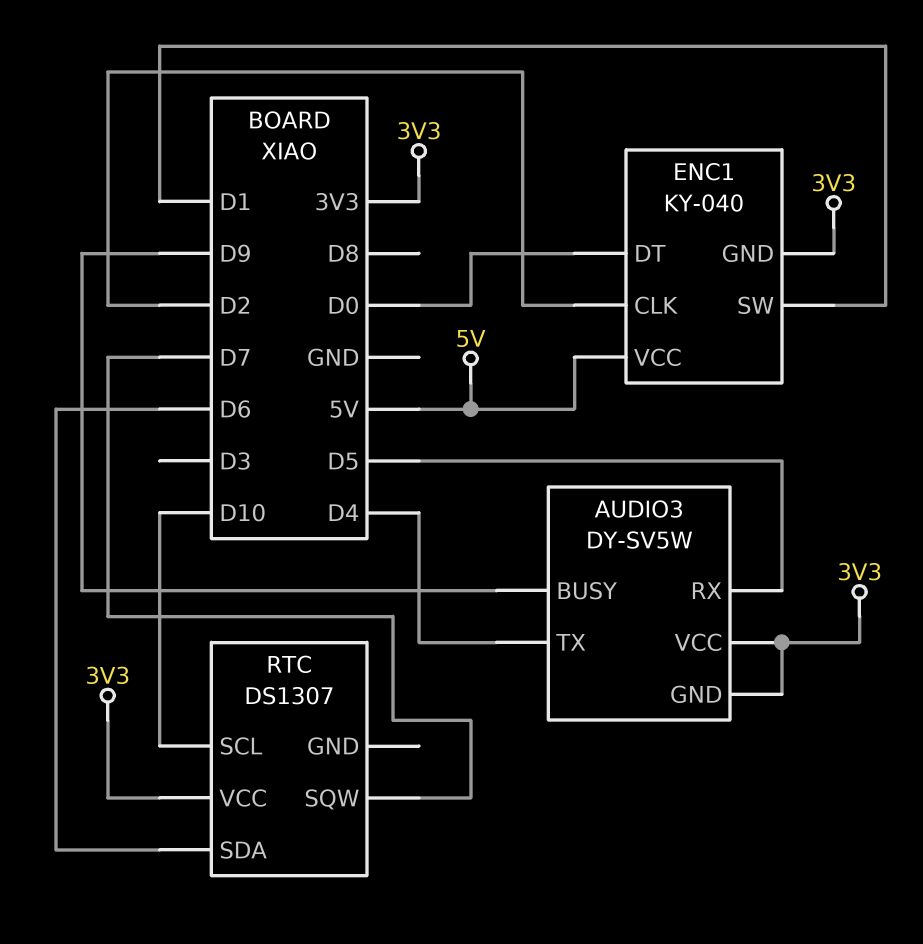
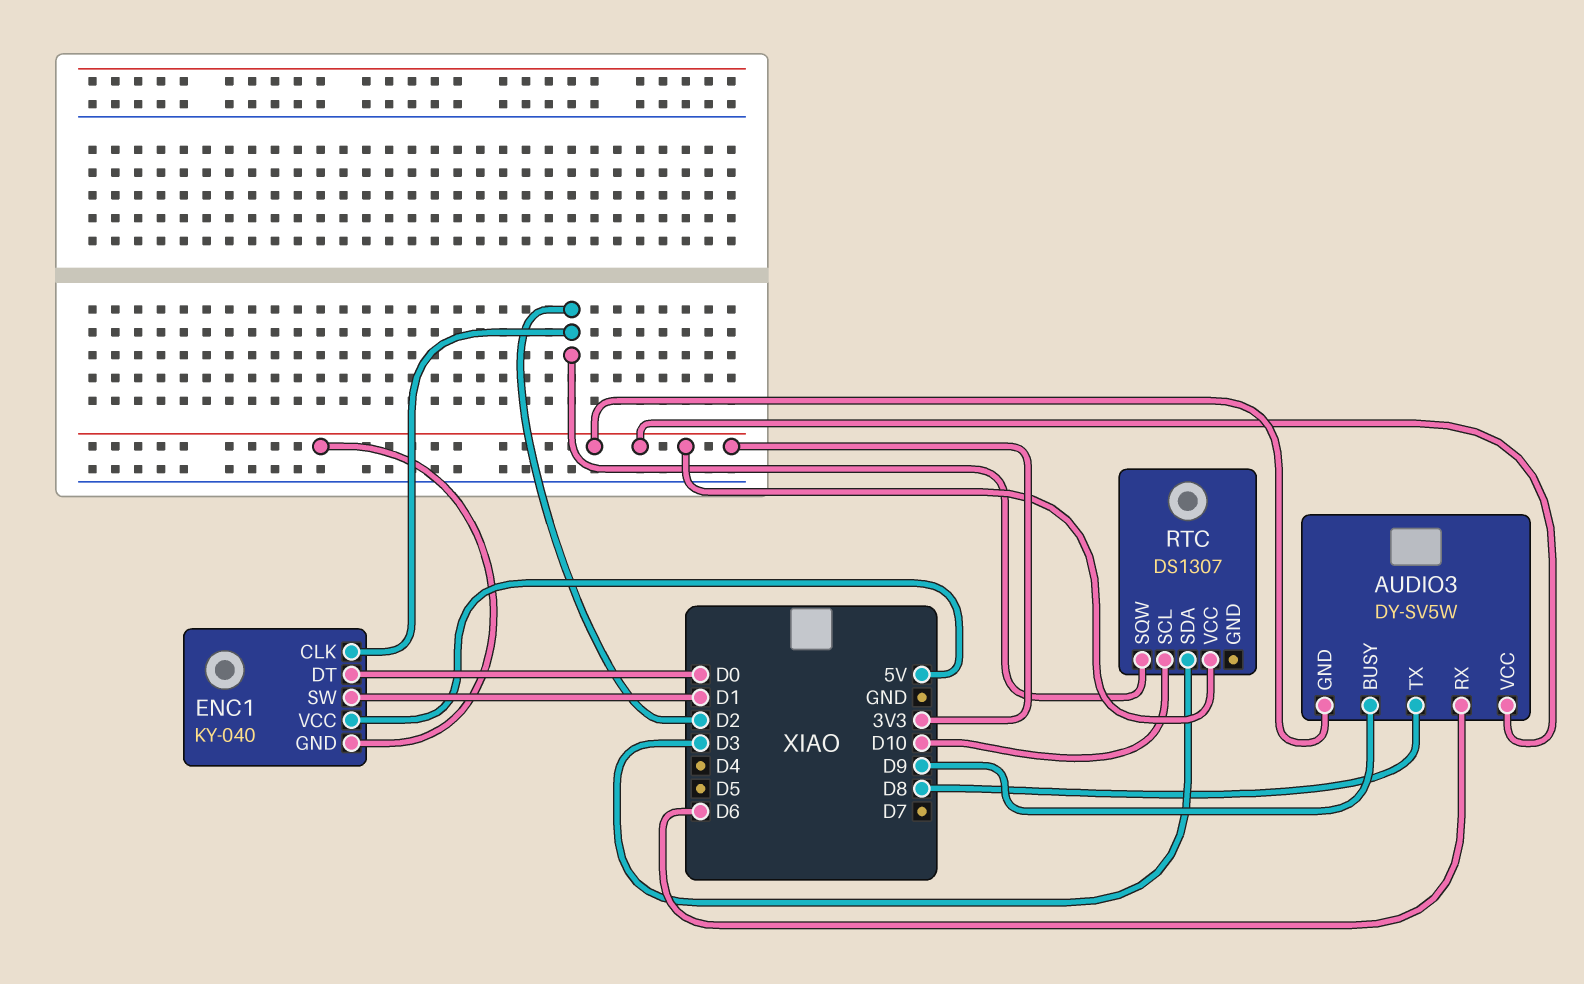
AUDIO3 pin RX: D5 -> D6
AUDIO3 pin TX: D4 -> D8
RTC pin SDA: D6 -> D3
RTC pin SQW: D7 -> D2

